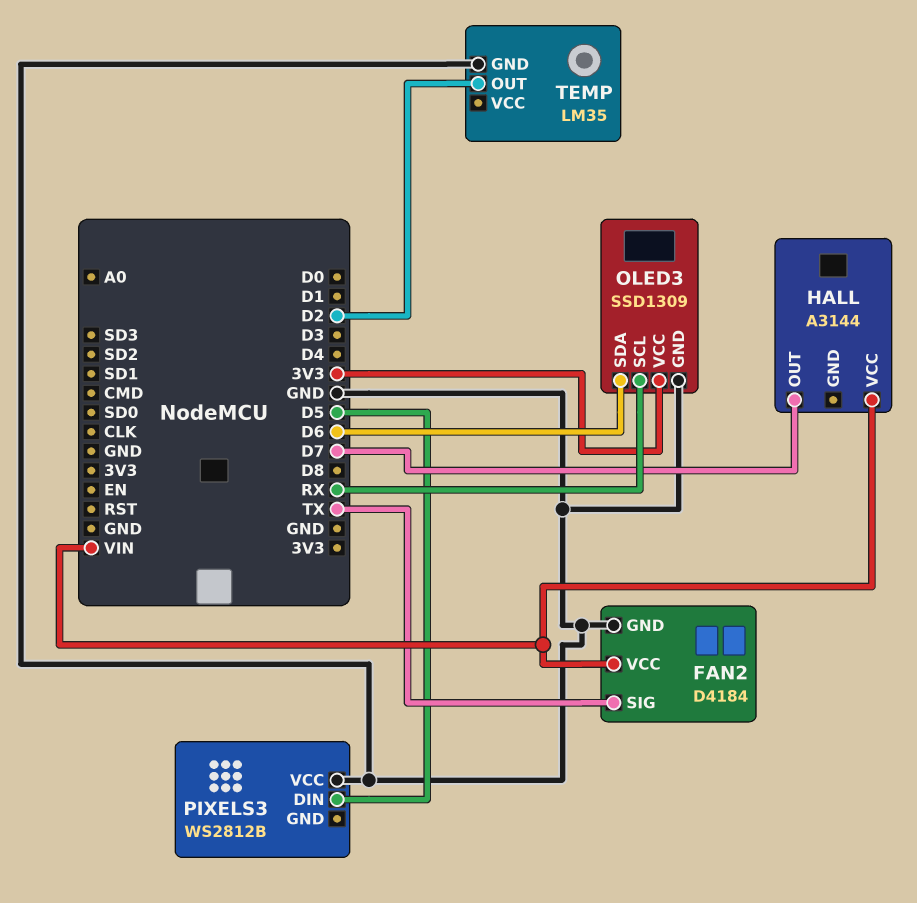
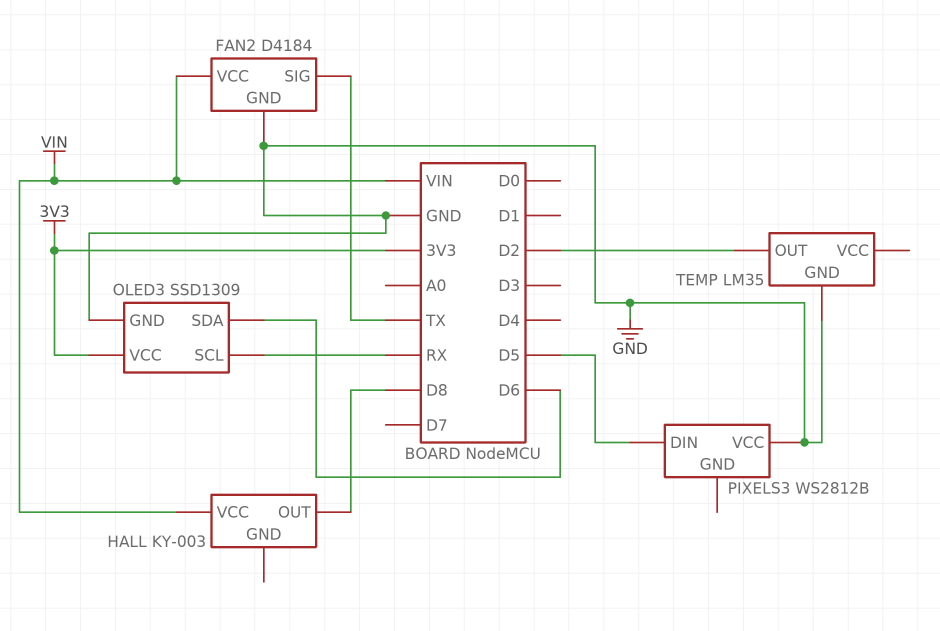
HALL: A3144 -> KY-003
HALL pin OUT: D7 -> D8

